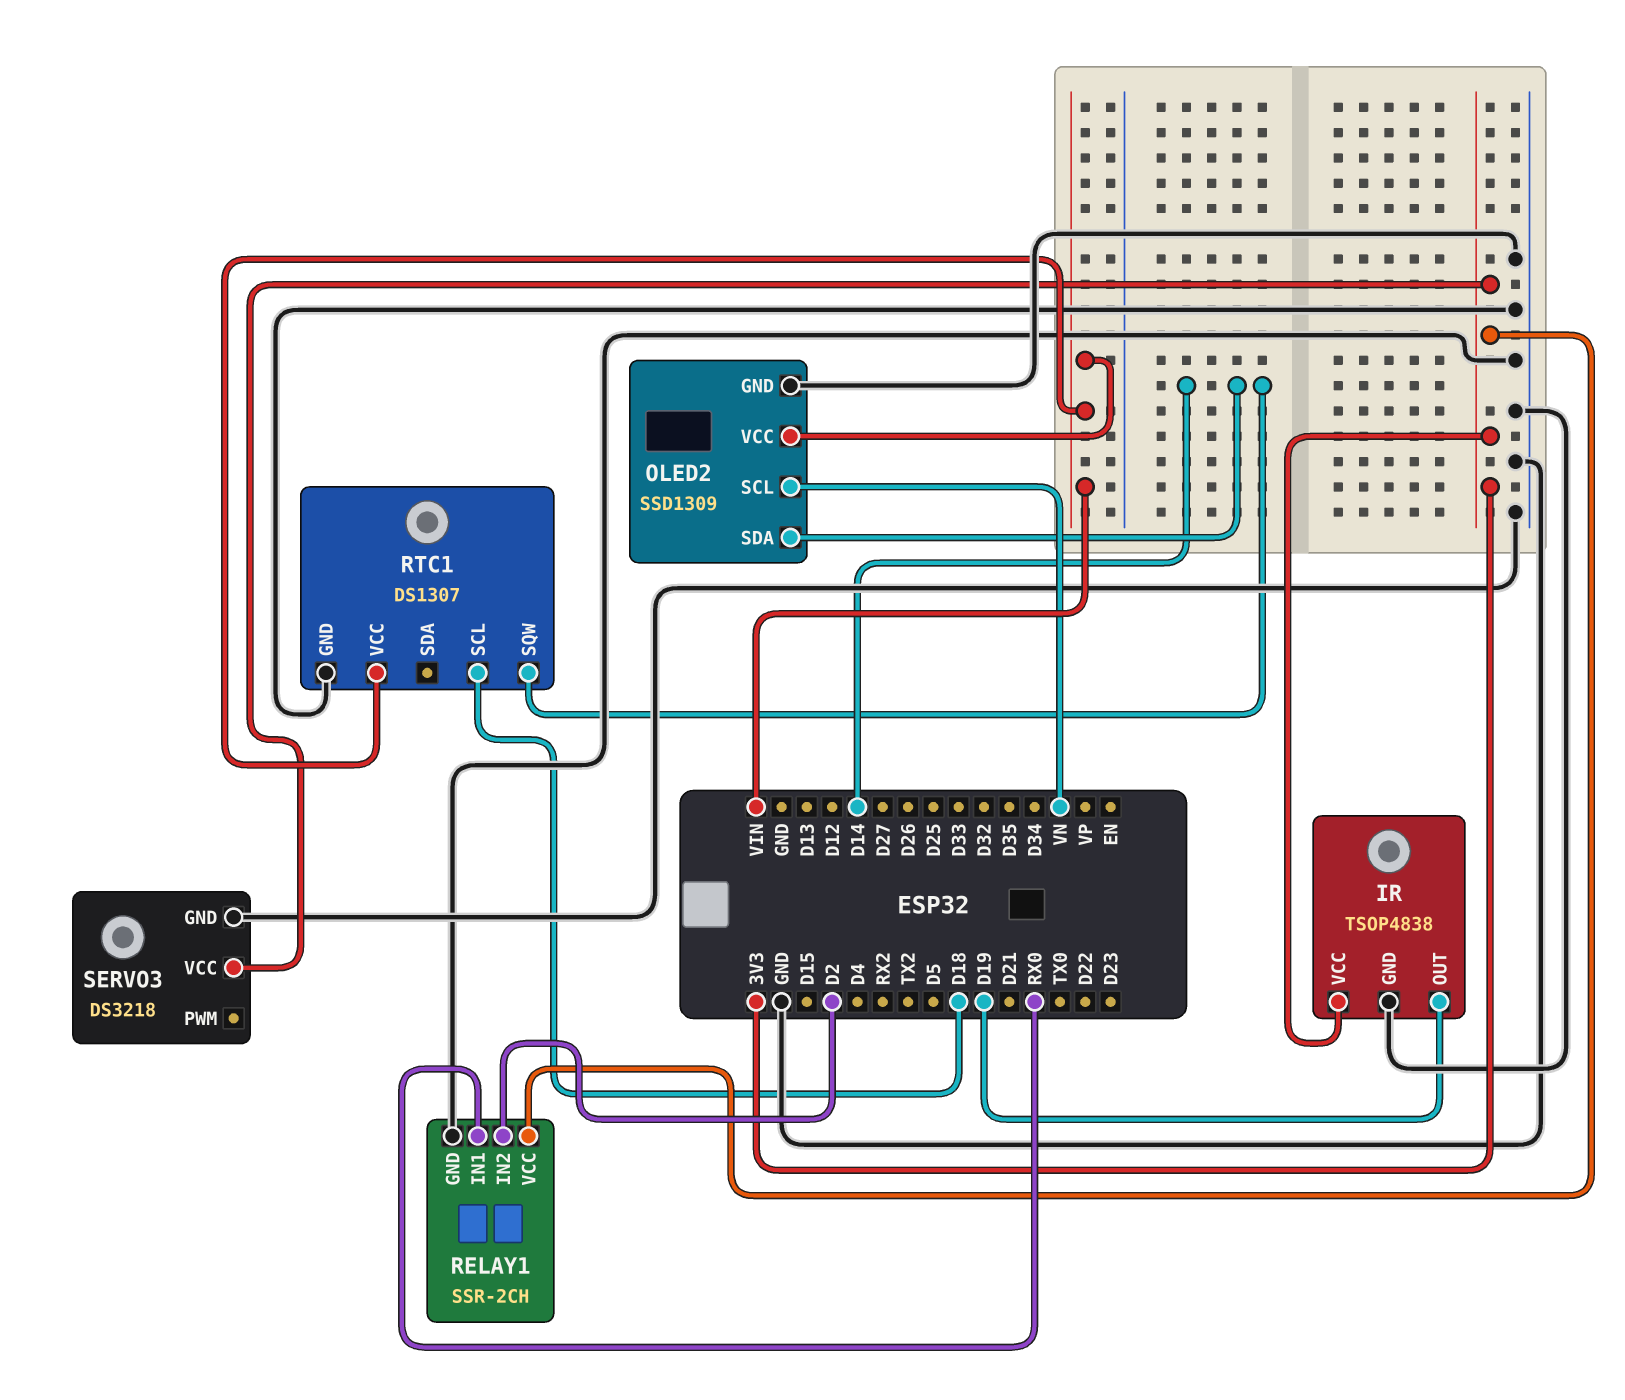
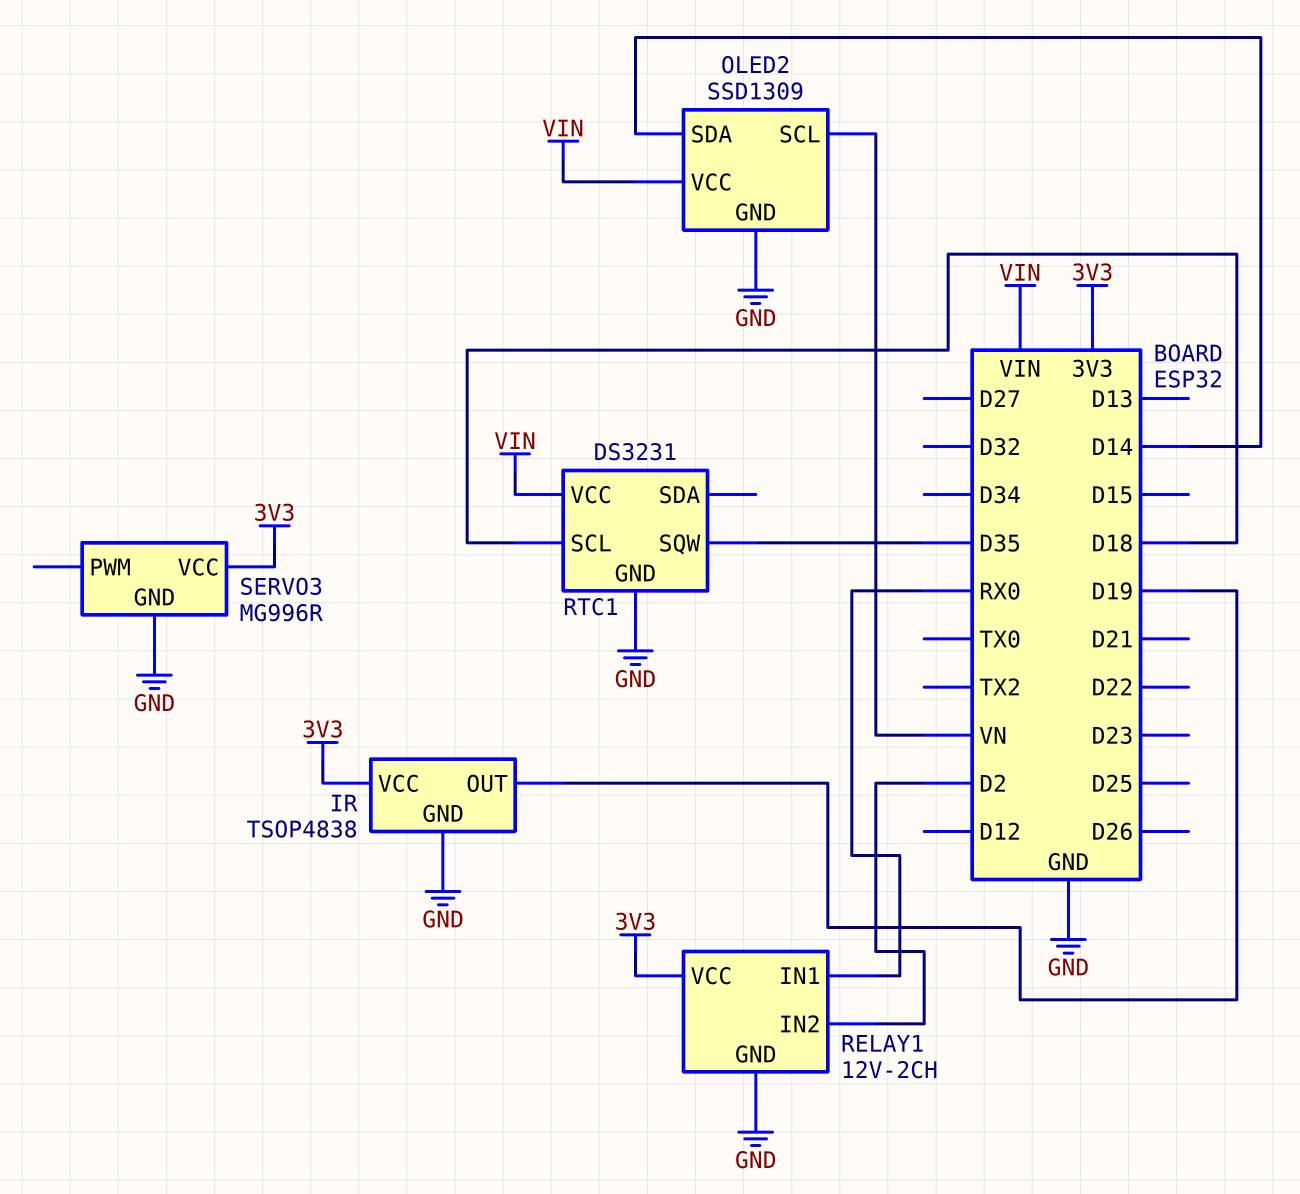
RELAY1: SSR-2CH -> 12V-2CH
RTC1: DS1307 -> DS3231
RTC1 pin SQW: D14 -> D35
SERVO3: DS3218 -> MG996R

